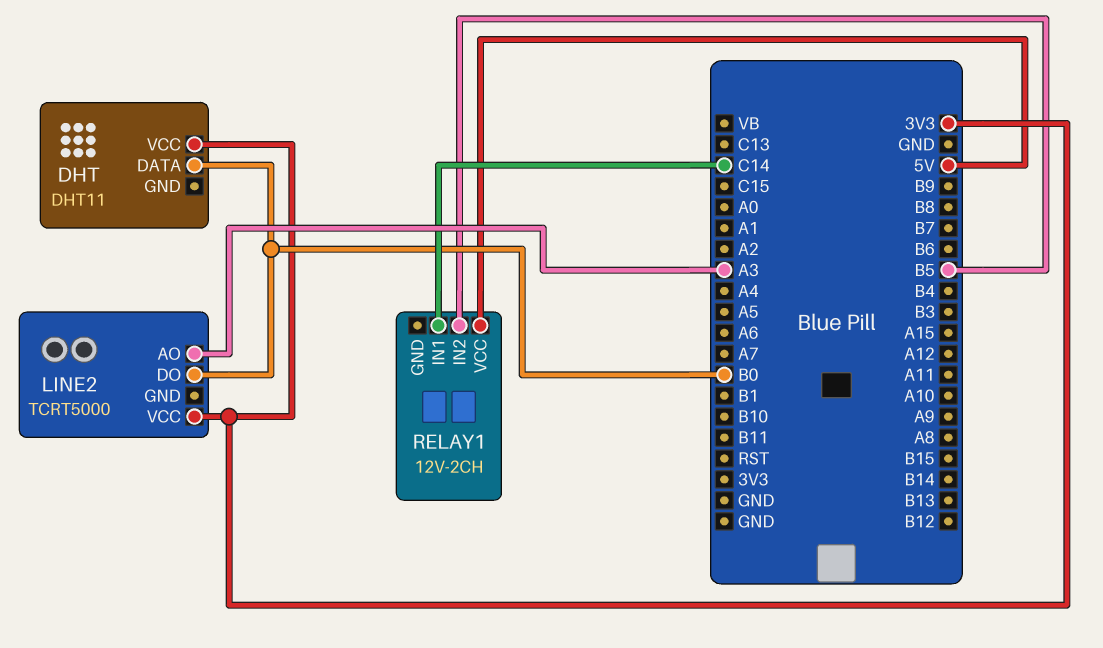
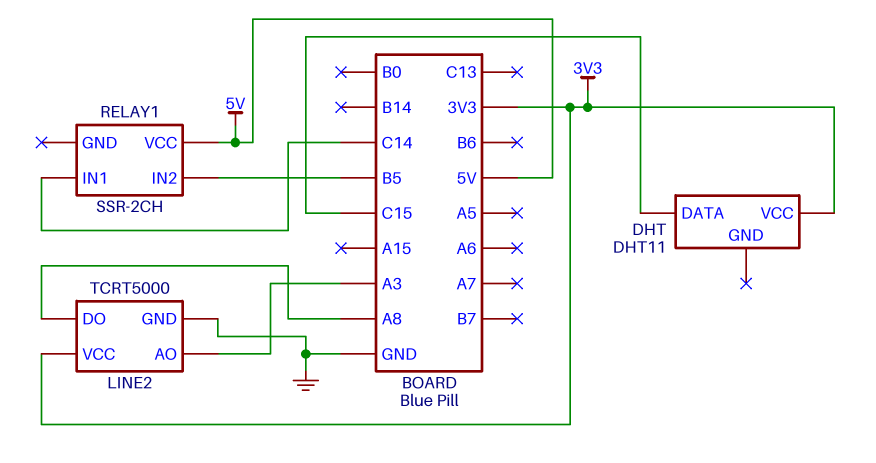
DHT pin DATA: B0 -> C15
LINE2 pin DO: B0 -> A8
LINE2 pin GND: none -> GND
RELAY1: 12V-2CH -> SSR-2CH

